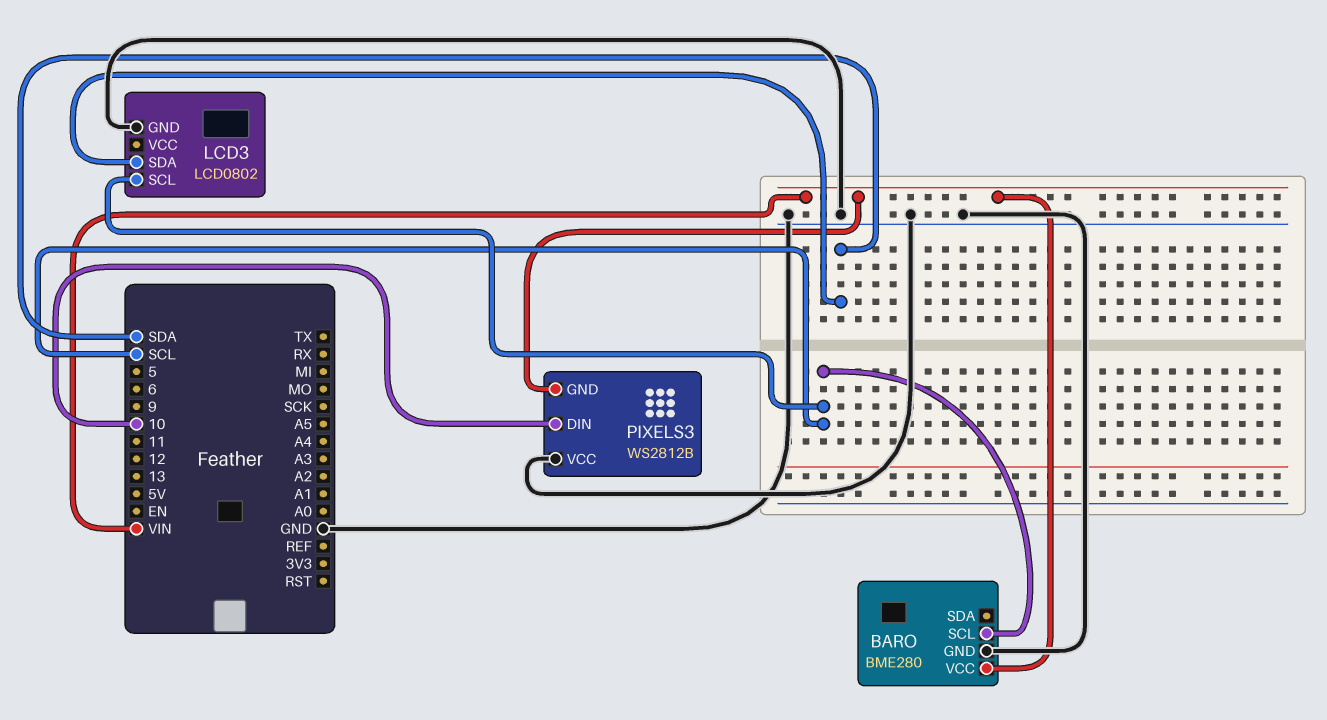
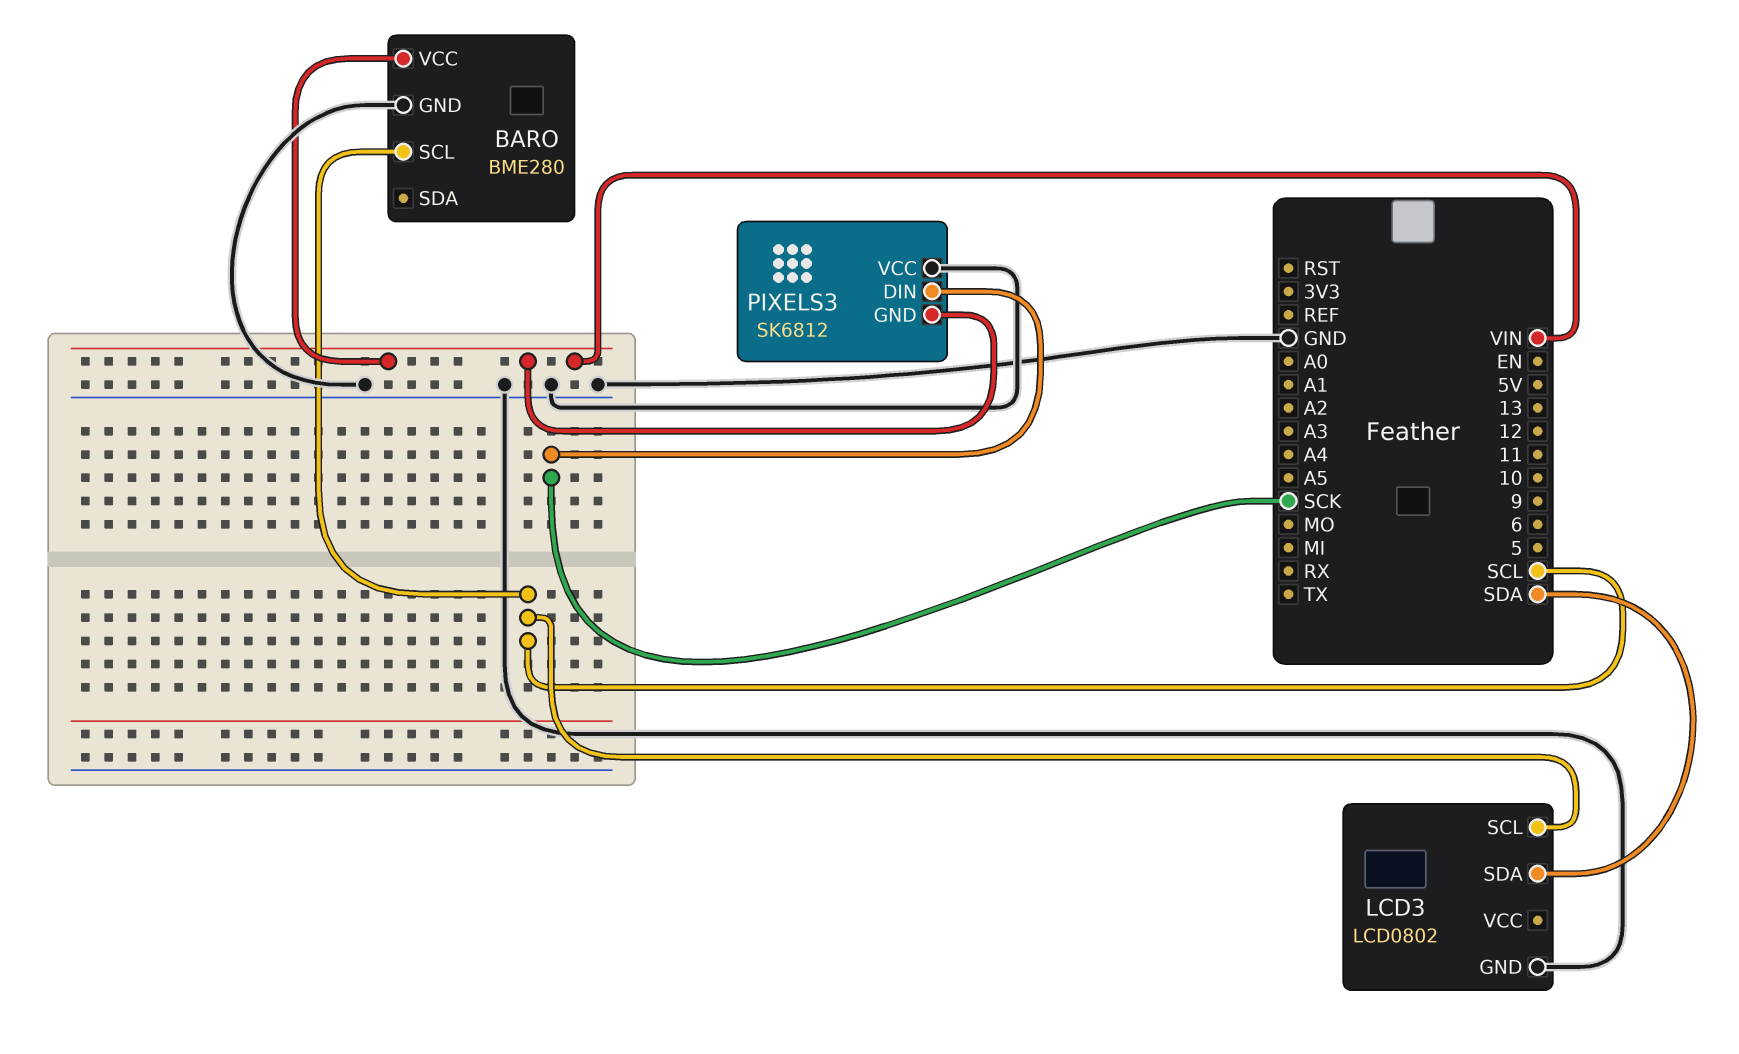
PIXELS3: WS2812B -> SK6812
PIXELS3 pin DIN: 10 -> SCK

